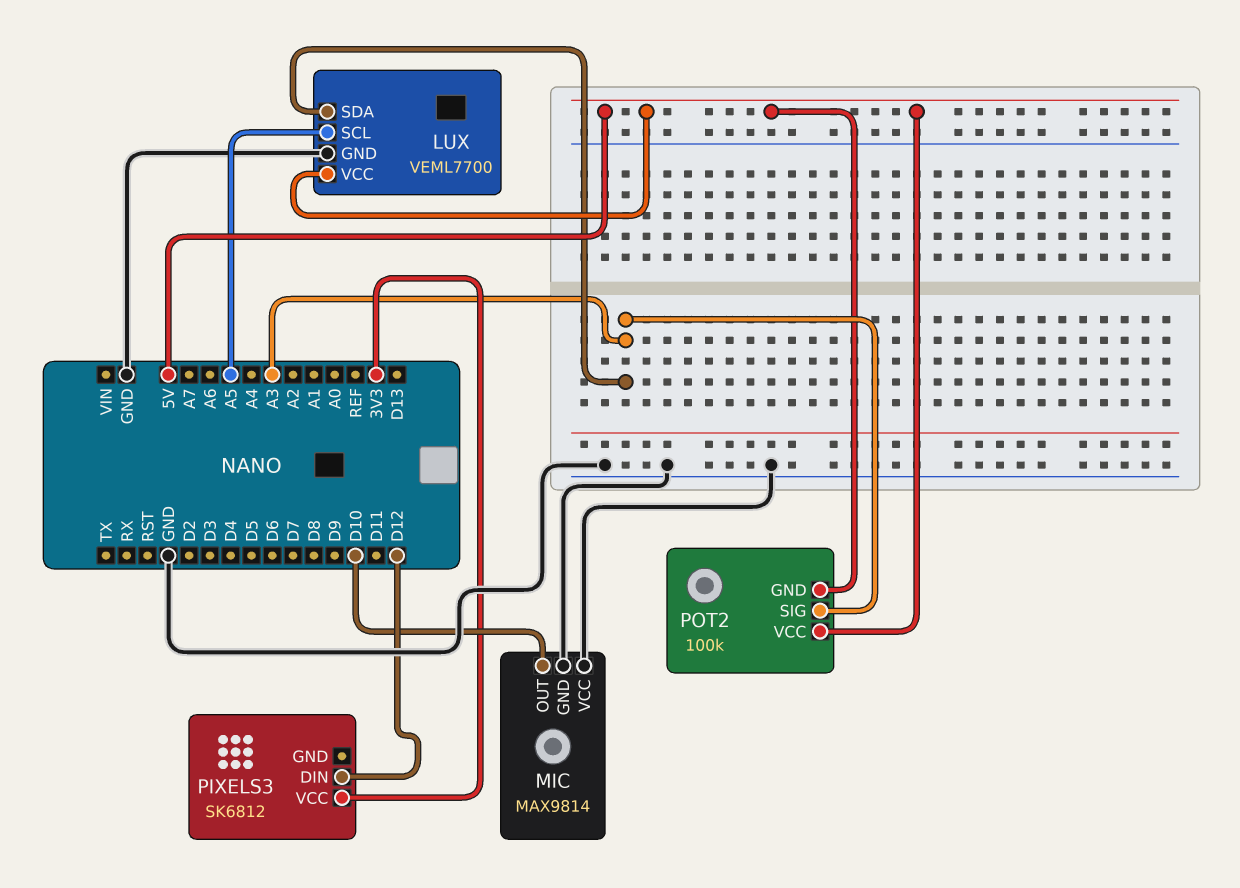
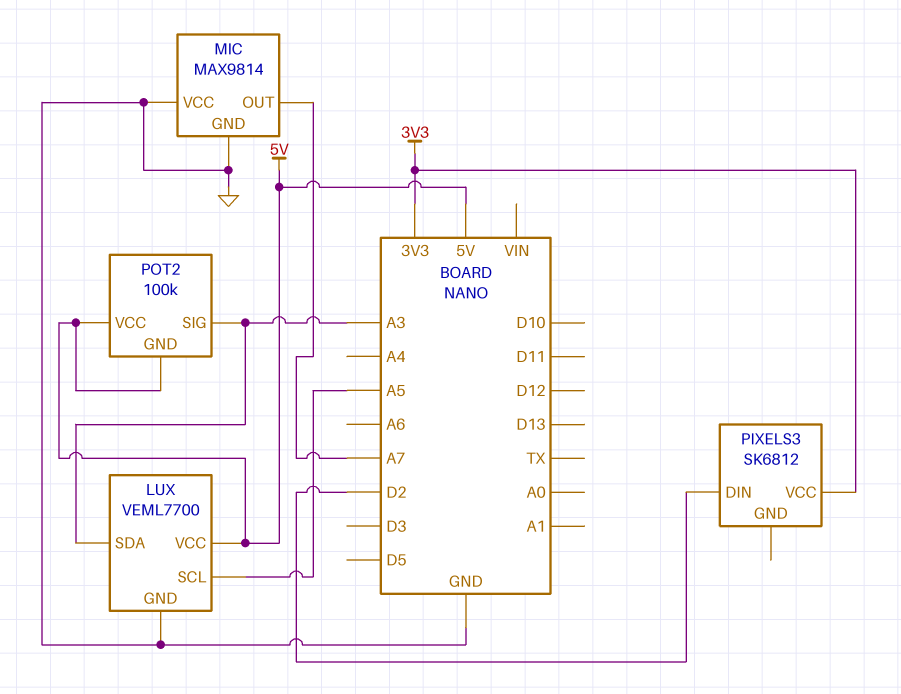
MIC pin OUT: D10 -> A7
PIXELS3 pin DIN: D12 -> D2

